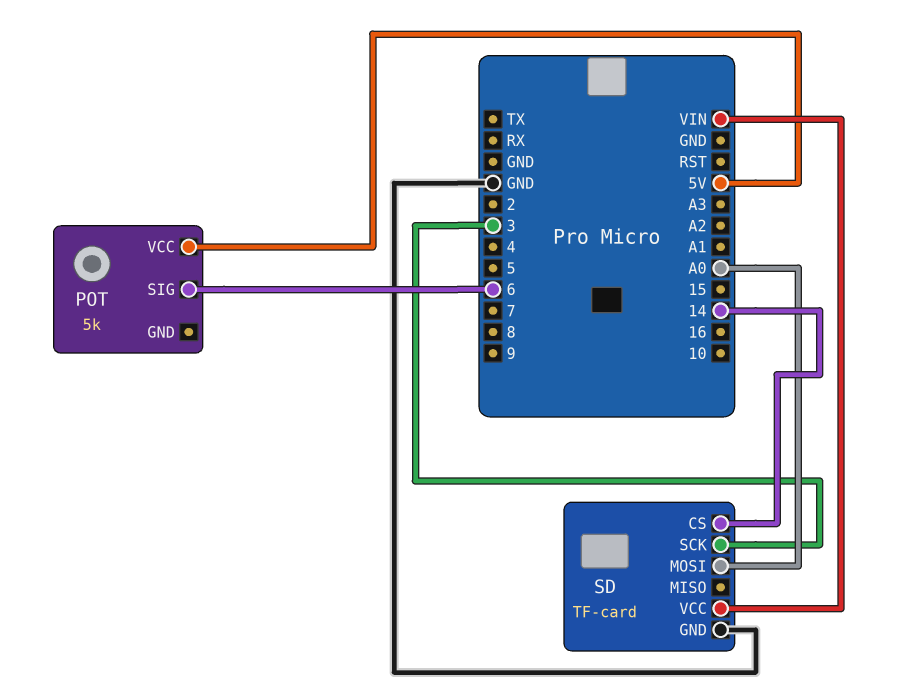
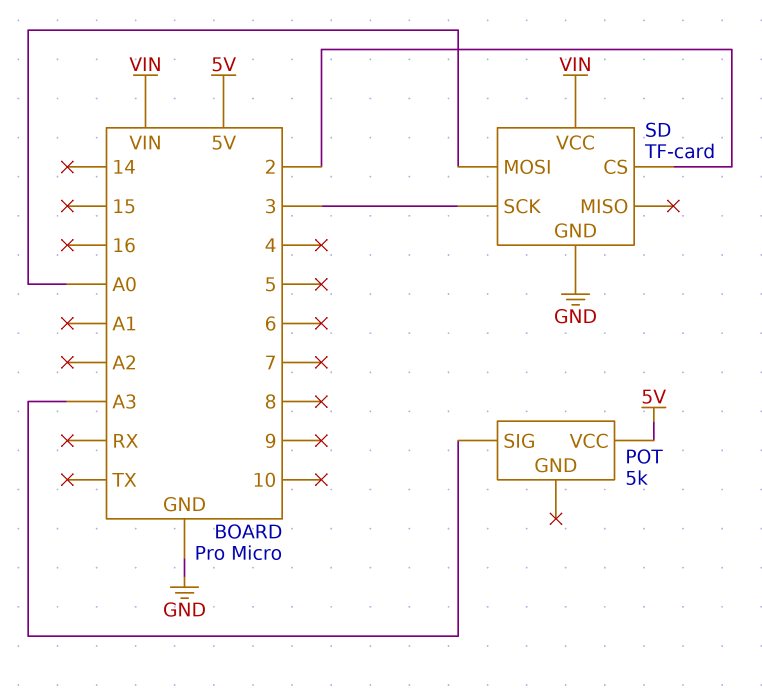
POT pin SIG: 6 -> A3
SD pin CS: 14 -> 2

